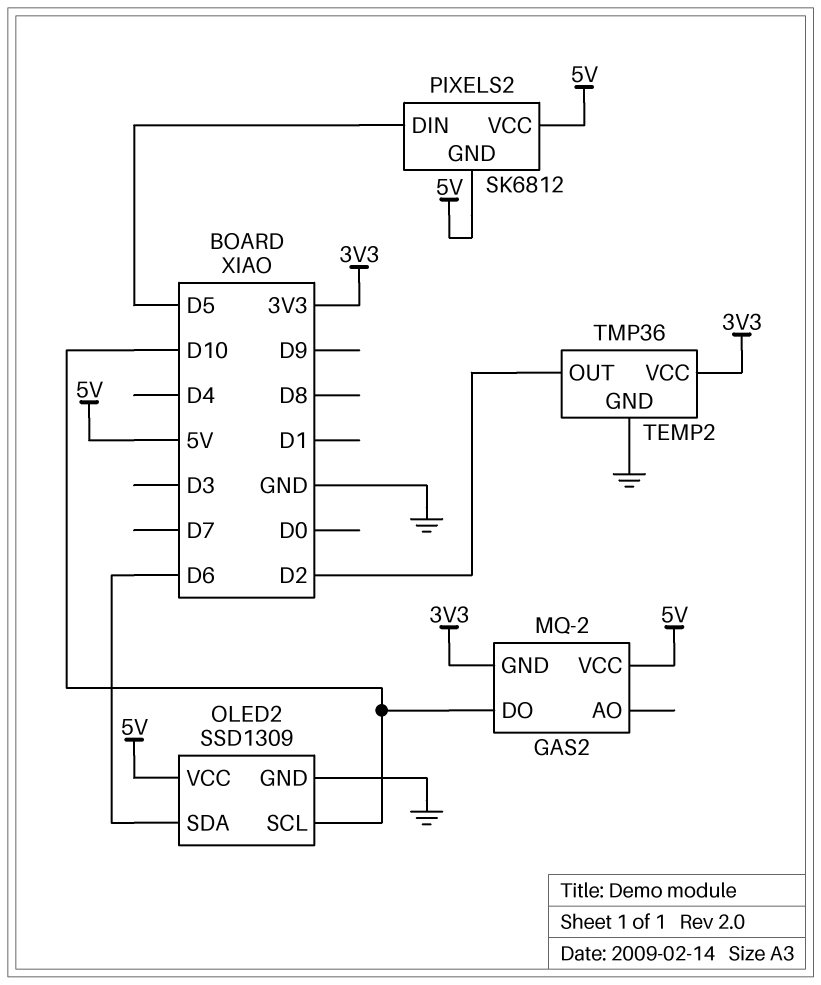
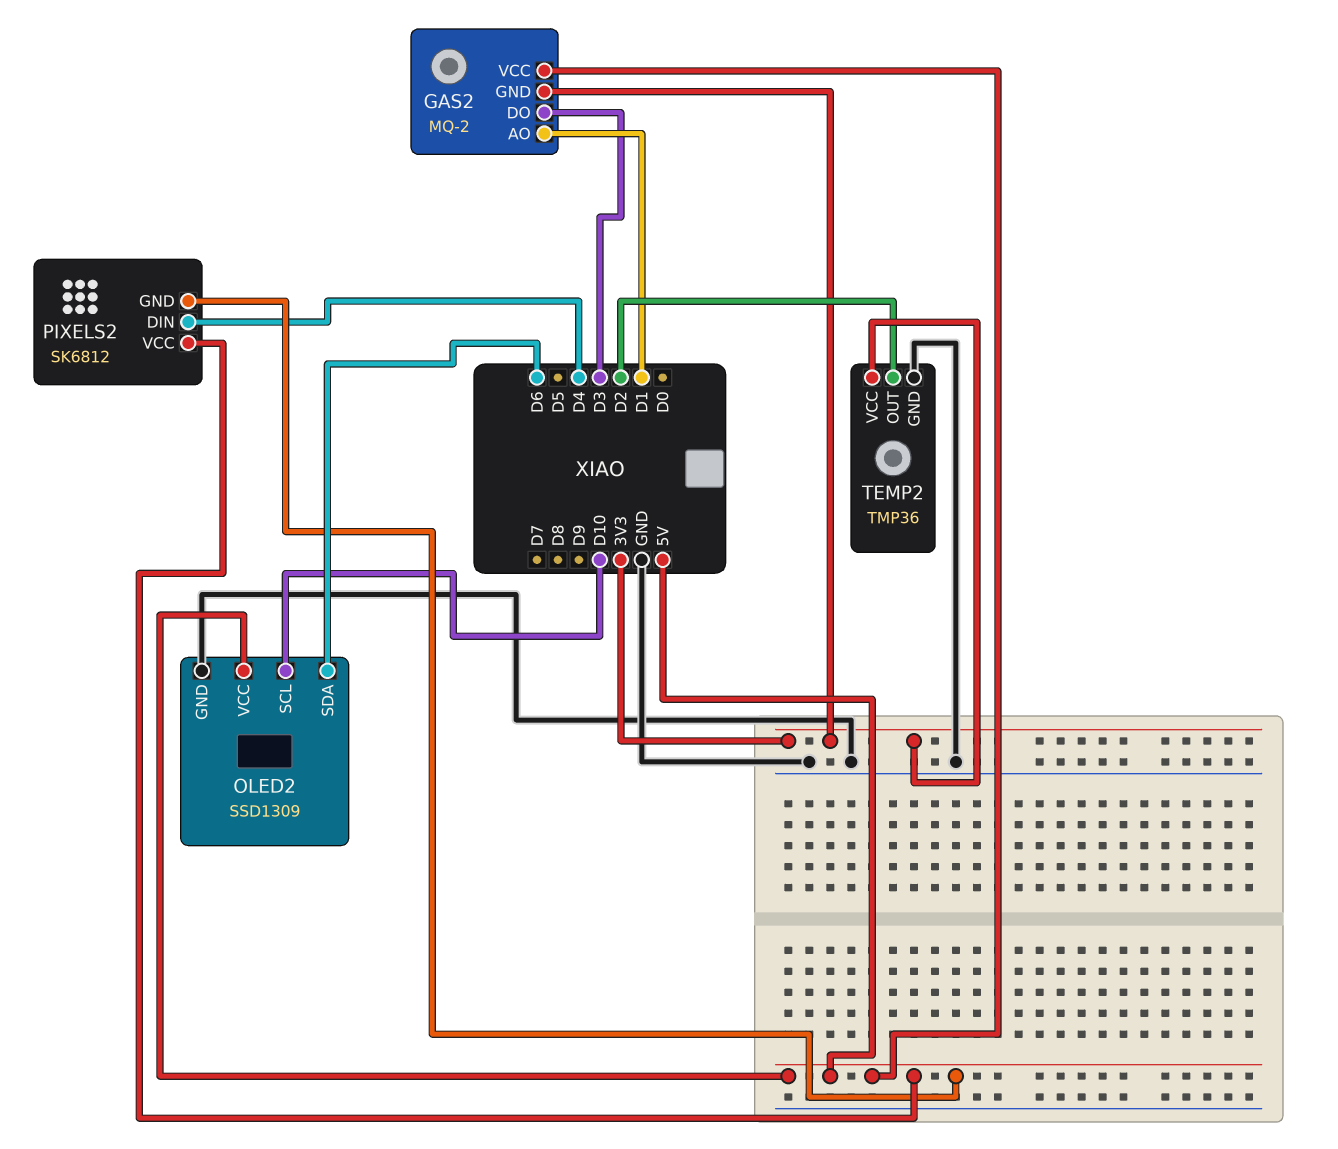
GAS2 pin AO: none -> D1
GAS2 pin DO: D10 -> D3
PIXELS2 pin DIN: D5 -> D4

